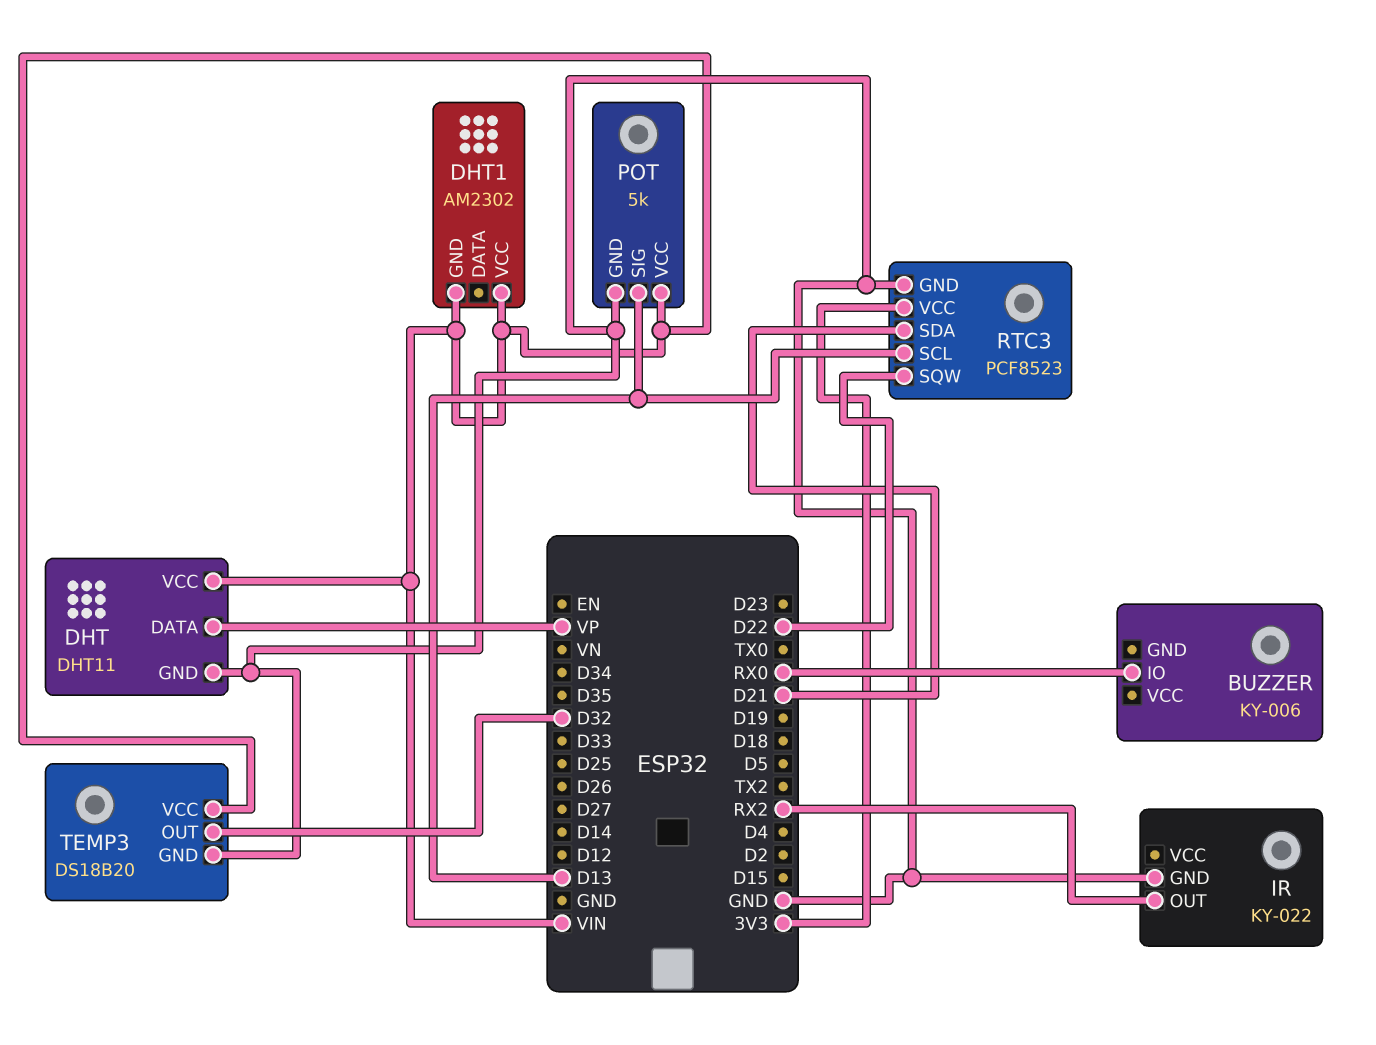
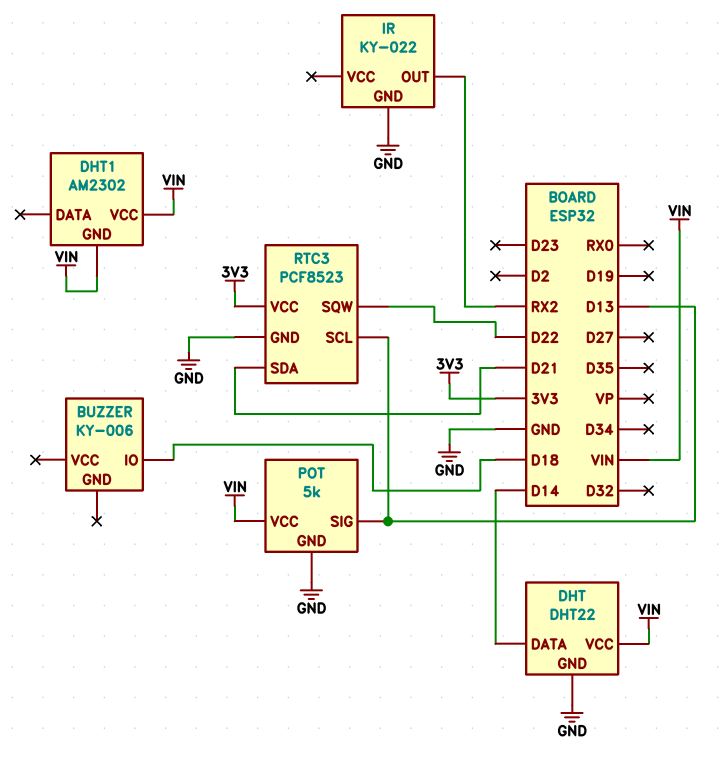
BUZZER pin IO: RX0 -> D18
DHT: DHT11 -> DHT22
DHT pin DATA: VP -> D14
TEMP3: DS18B20 -> none
TEMP3 pin GND: GND -> none
TEMP3 pin OUT: D32 -> none
TEMP3 pin VCC: VIN -> none

